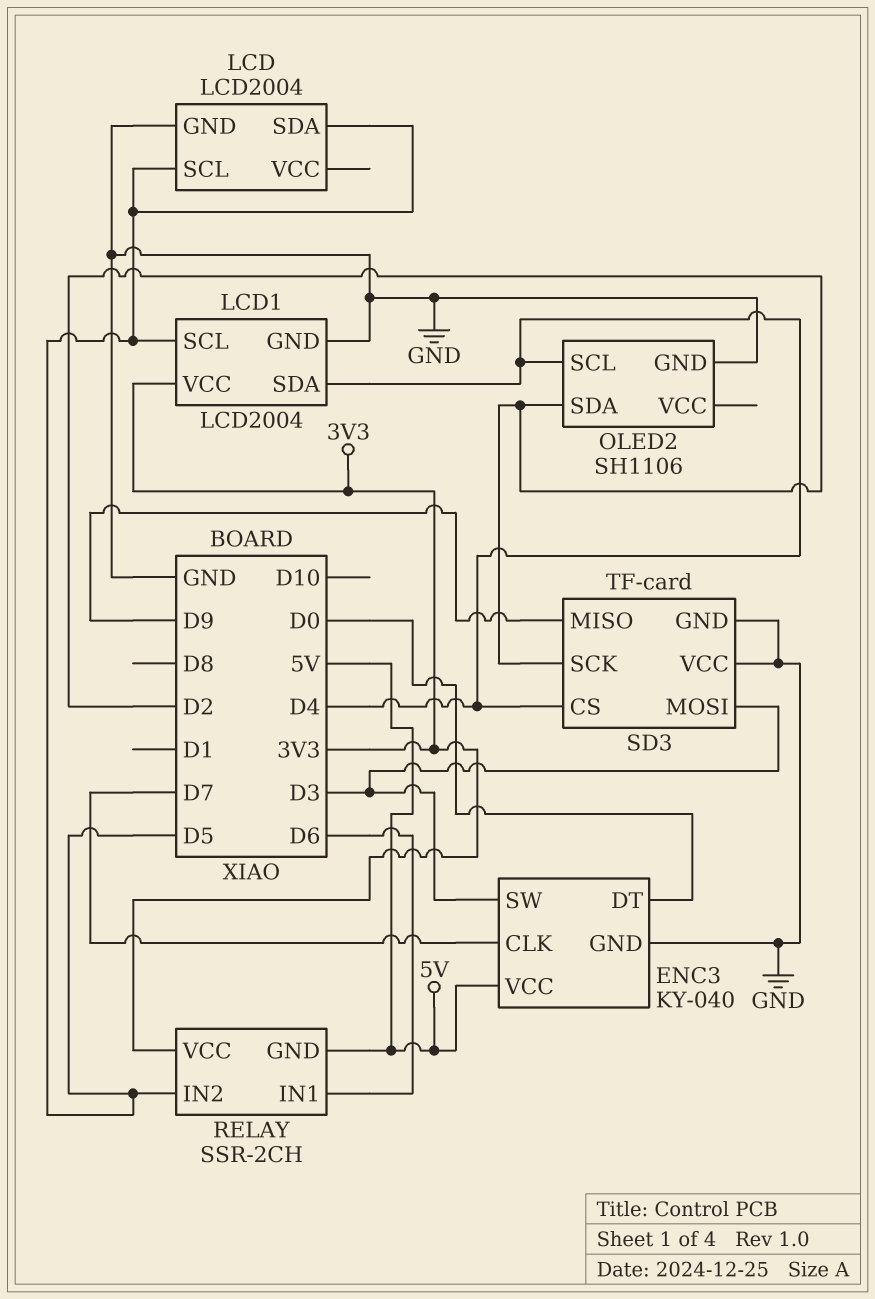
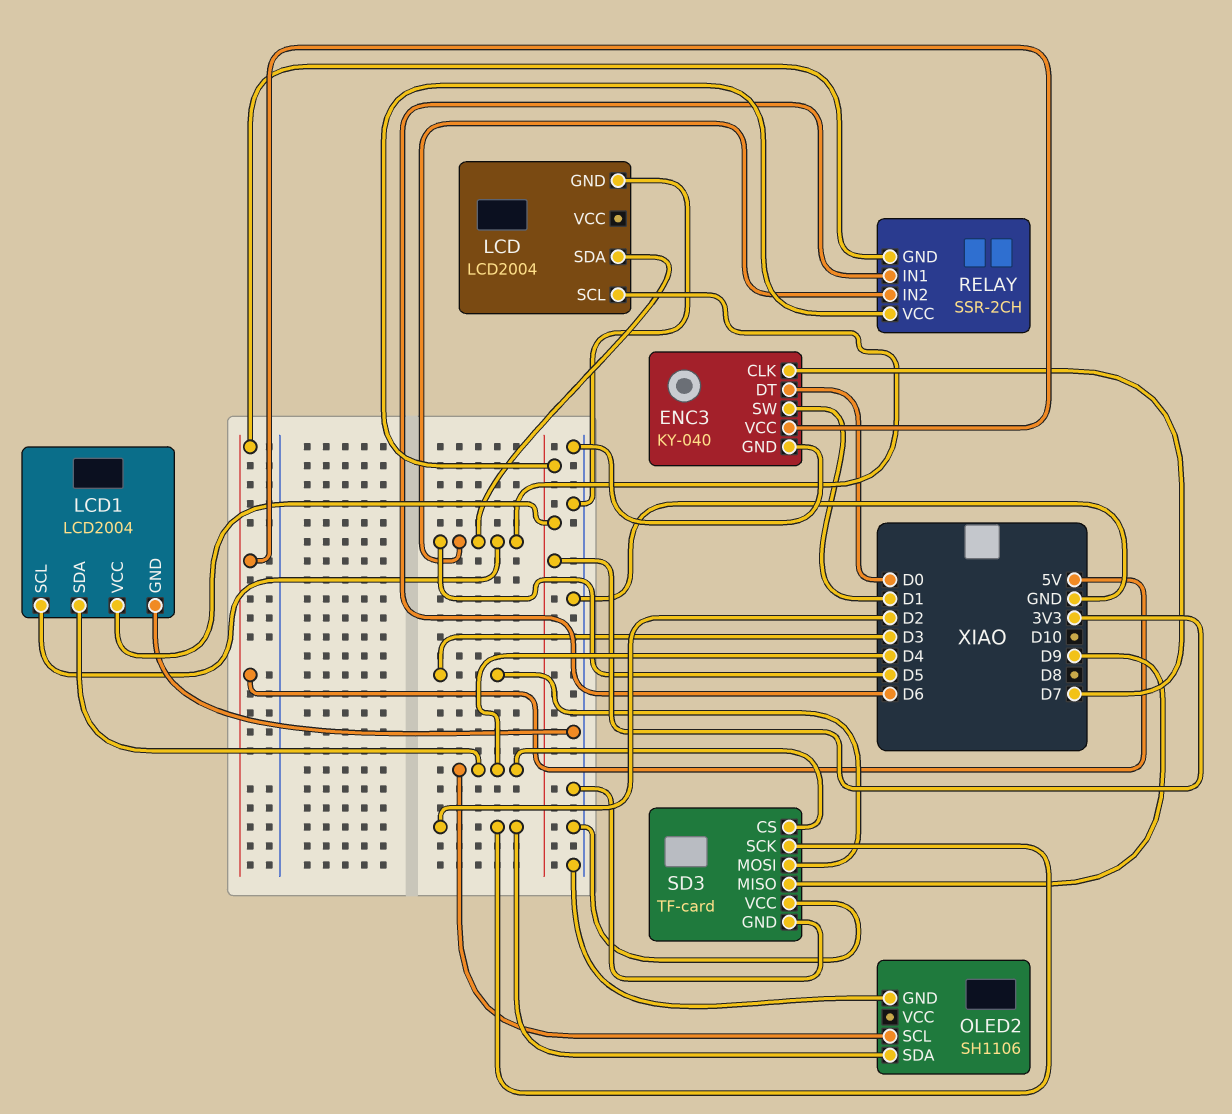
ENC3 pin SW: D3 -> D1

